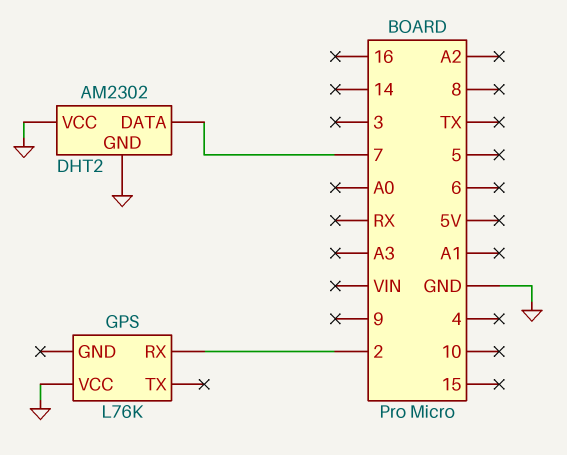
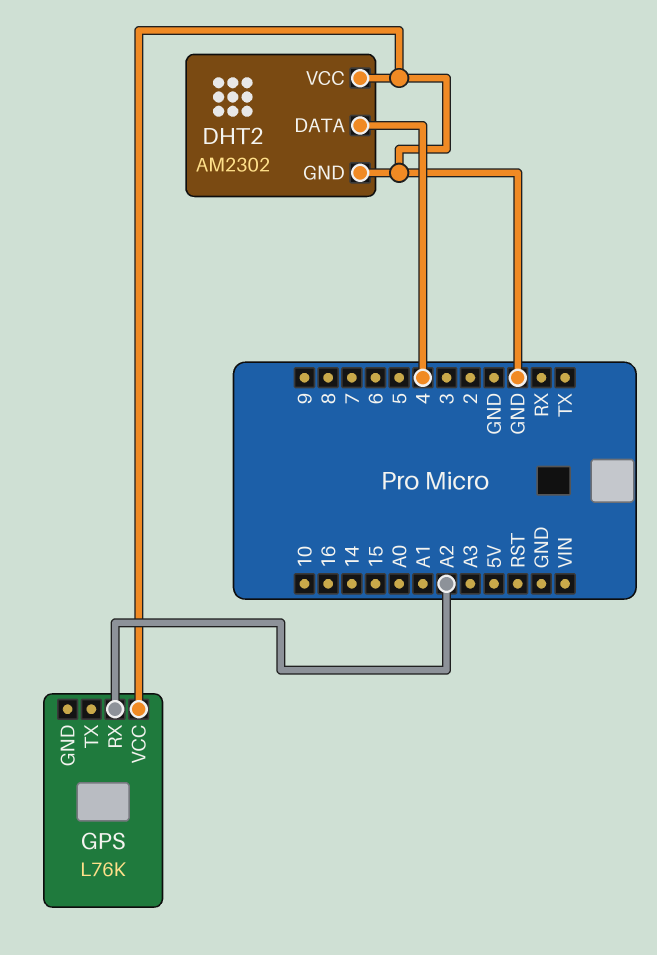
DHT2 pin DATA: 7 -> 4
GPS pin RX: 2 -> A2

